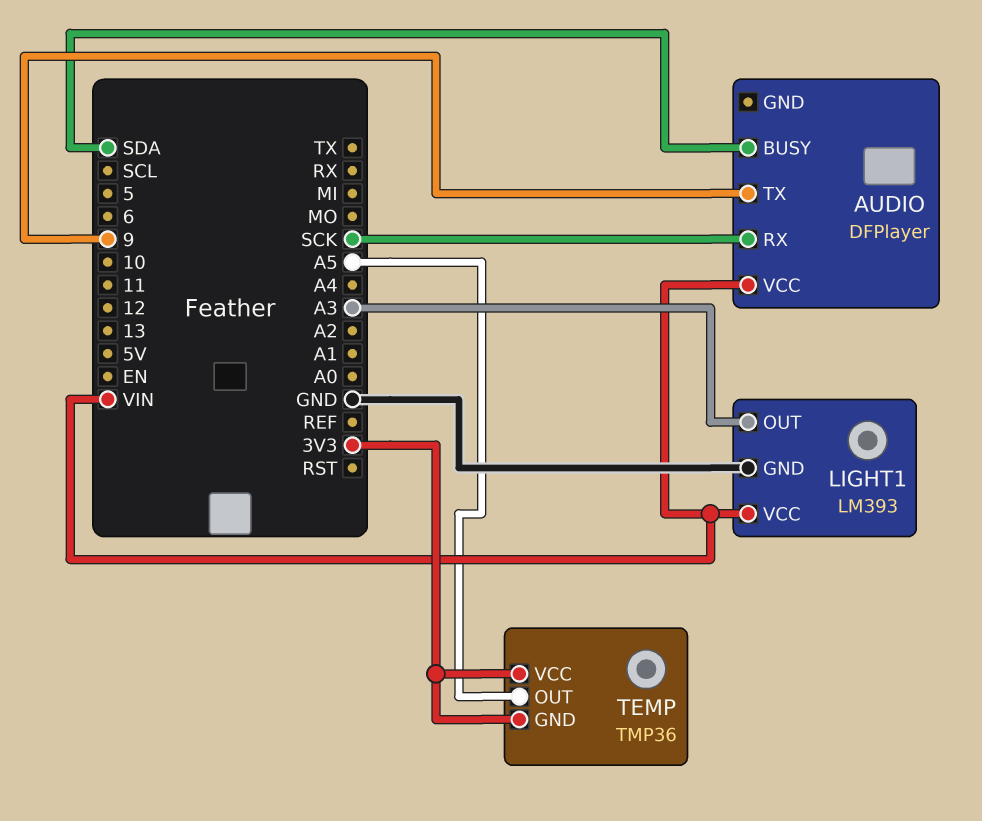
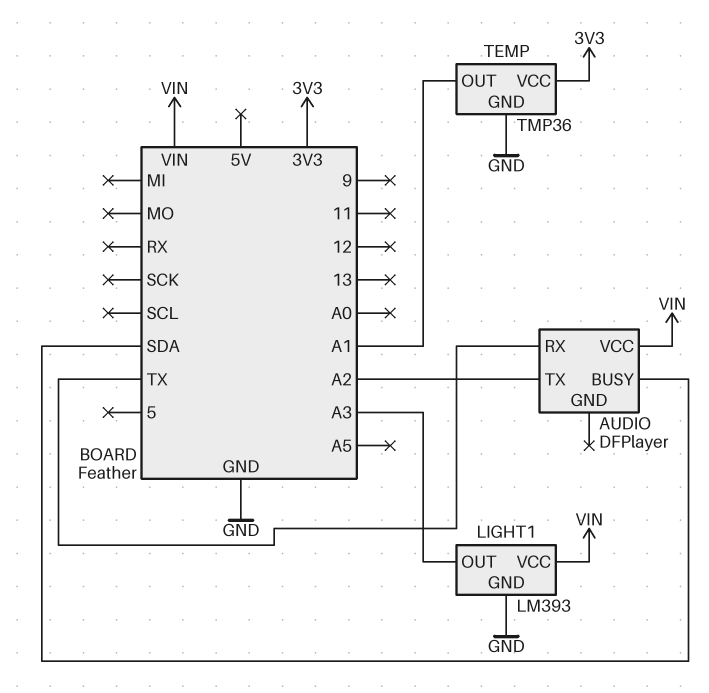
AUDIO pin RX: SCK -> TX
AUDIO pin TX: 9 -> A2
TEMP pin GND: 3V3 -> GND
TEMP pin OUT: A5 -> A1

